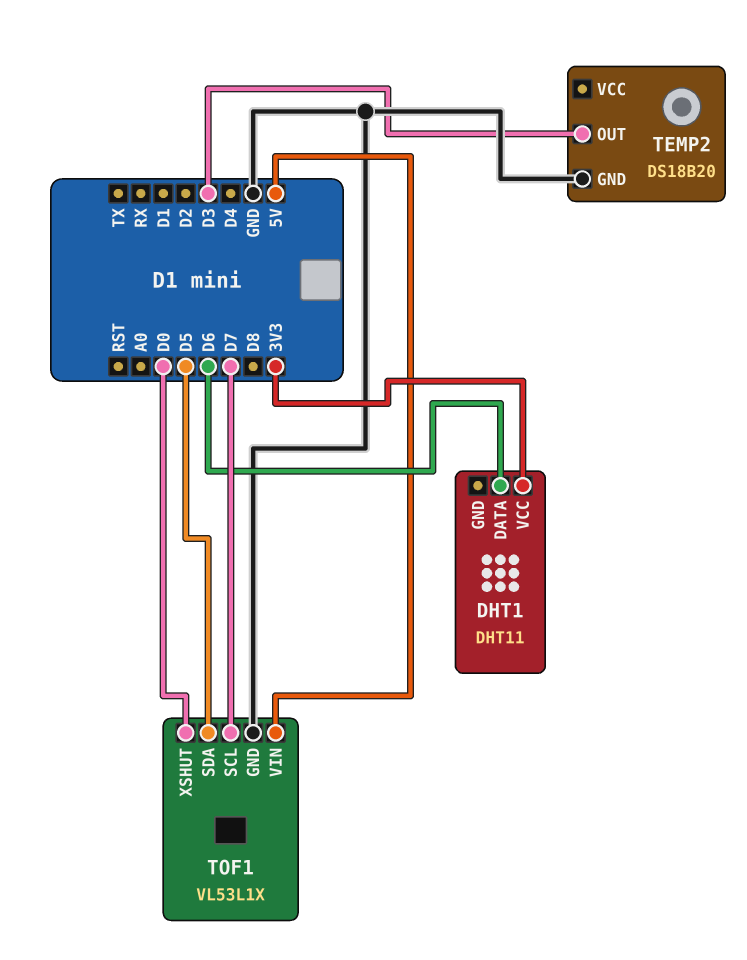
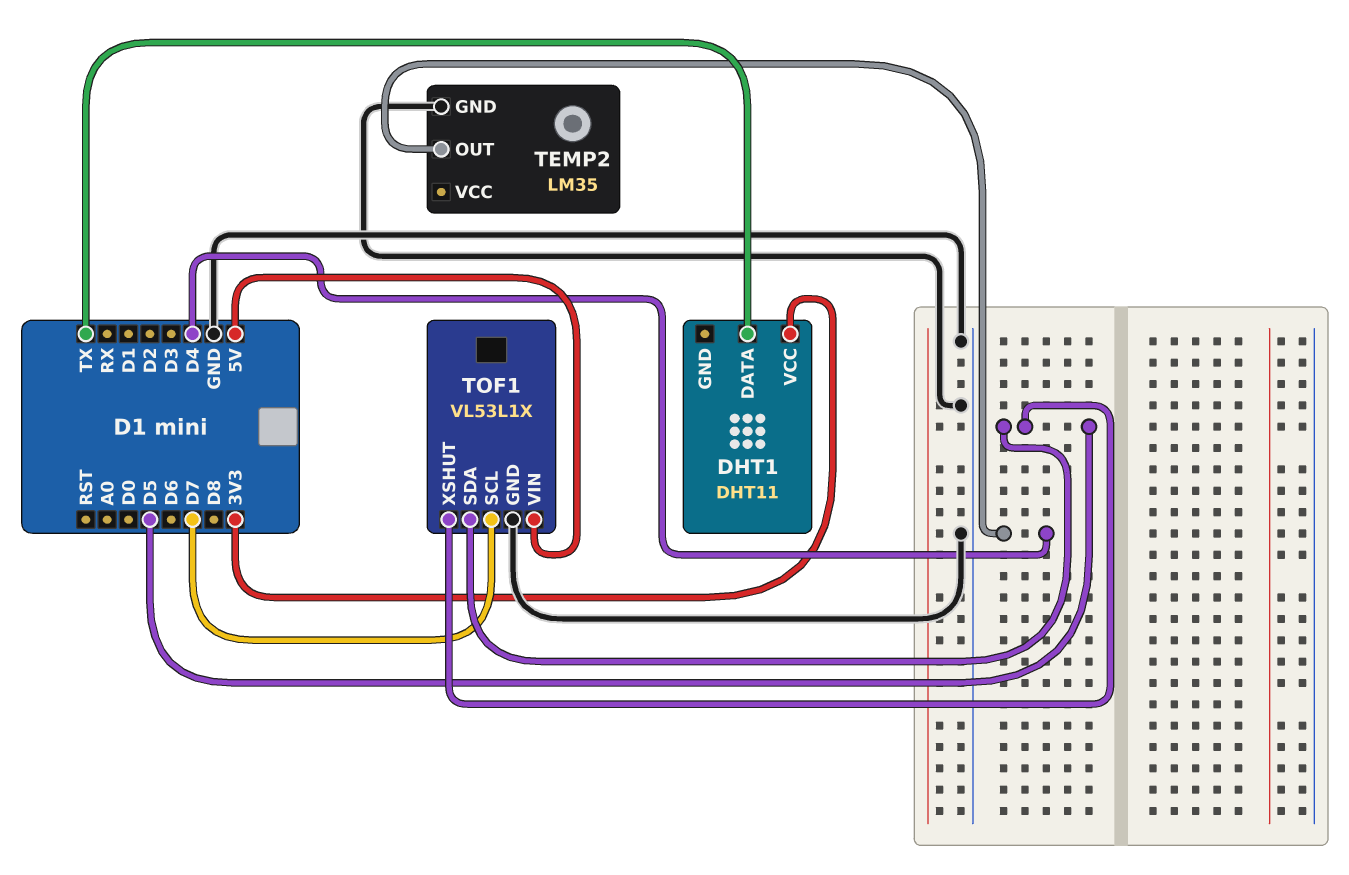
DHT1 pin DATA: D6 -> TX
TEMP2: DS18B20 -> LM35
TEMP2 pin OUT: D3 -> D4
TOF1 pin XSHUT: D0 -> D5

